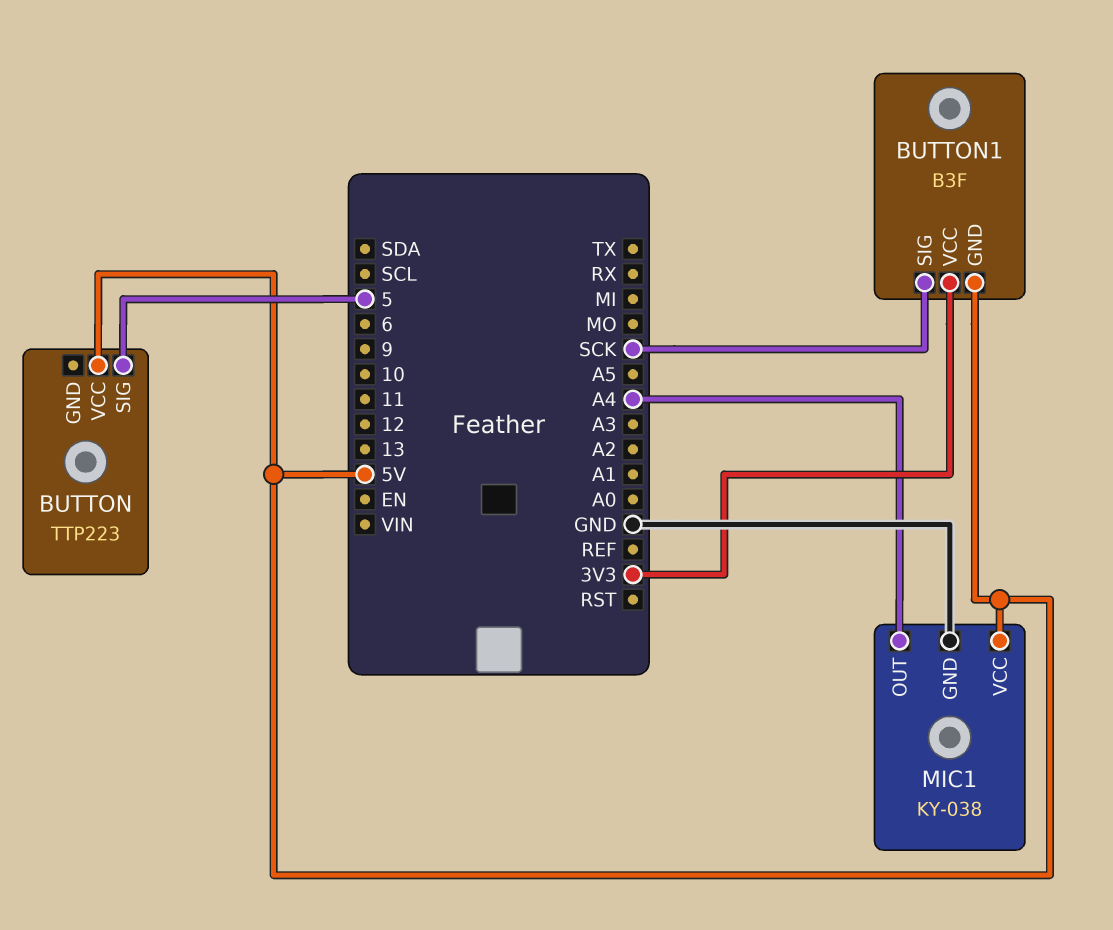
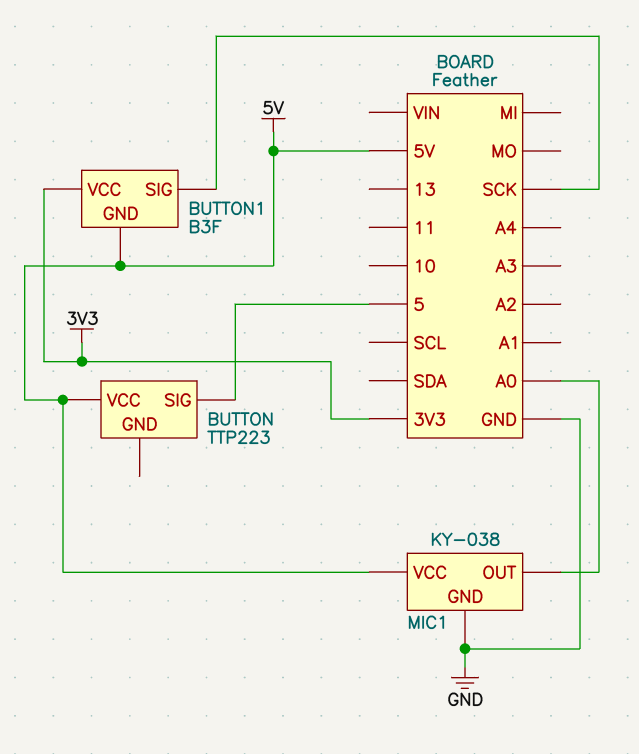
MIC1 pin OUT: A4 -> A0

